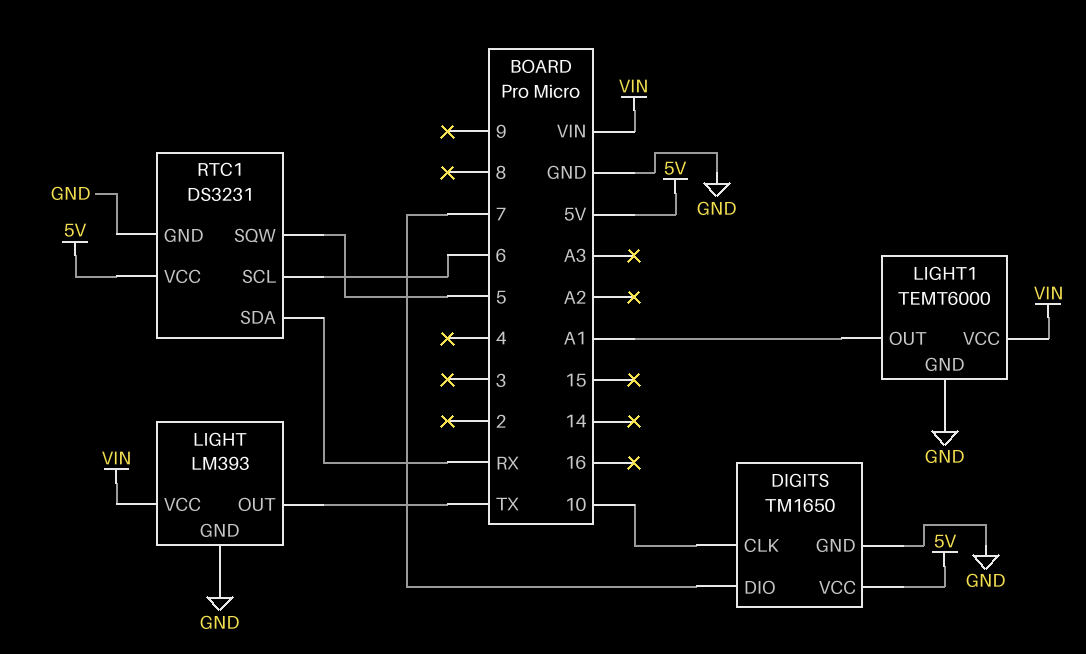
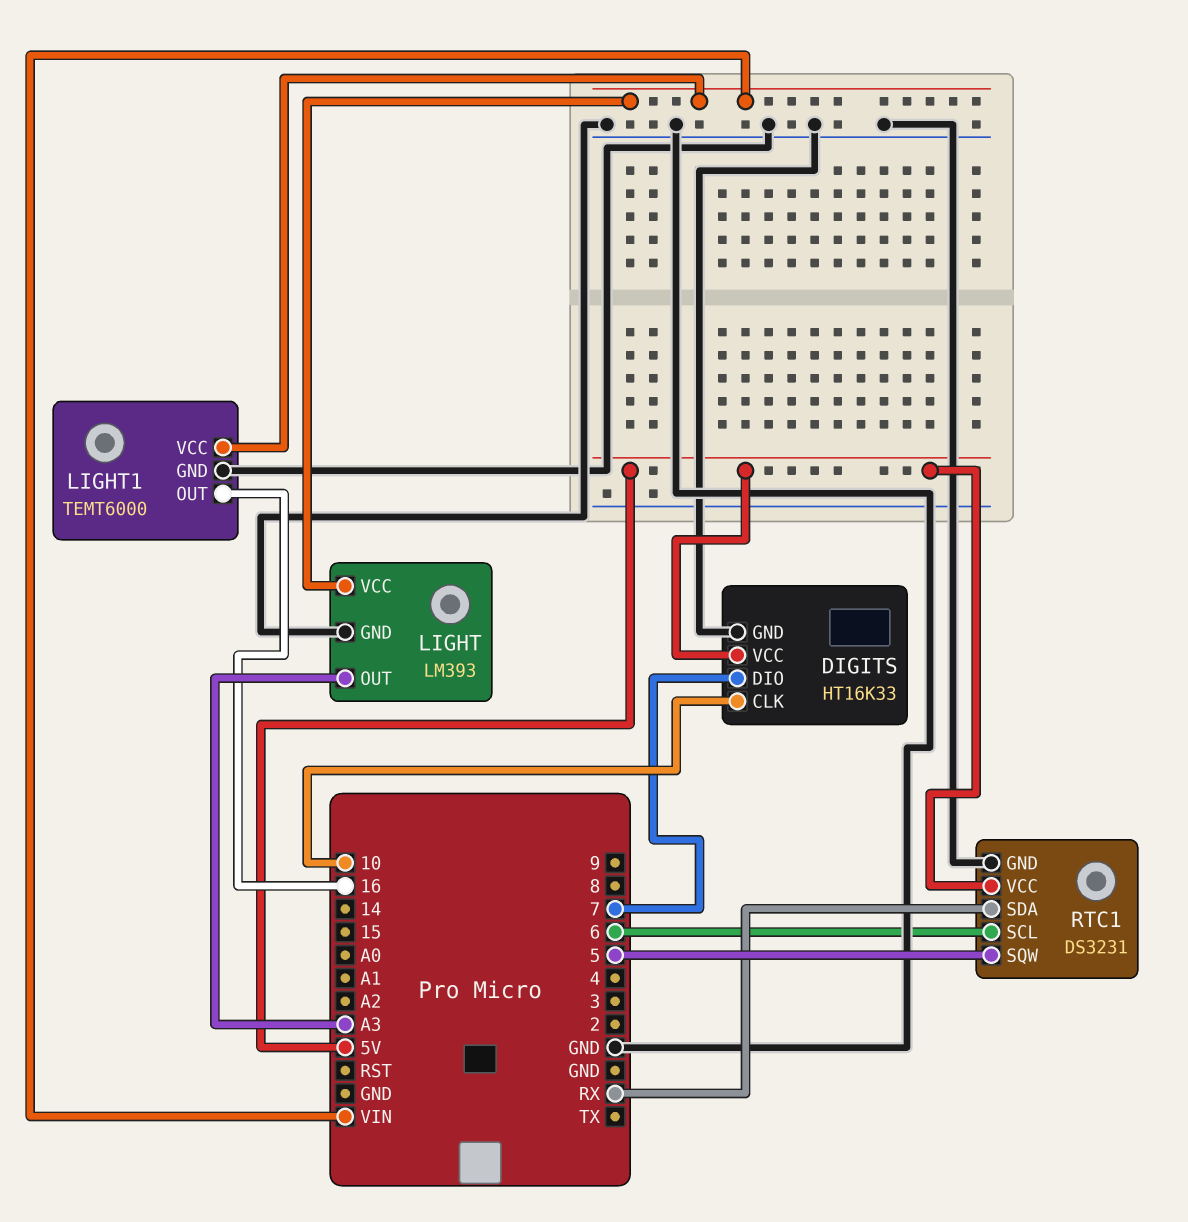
DIGITS: TM1650 -> HT16K33
LIGHT pin OUT: TX -> A3
LIGHT1 pin OUT: A1 -> 16

